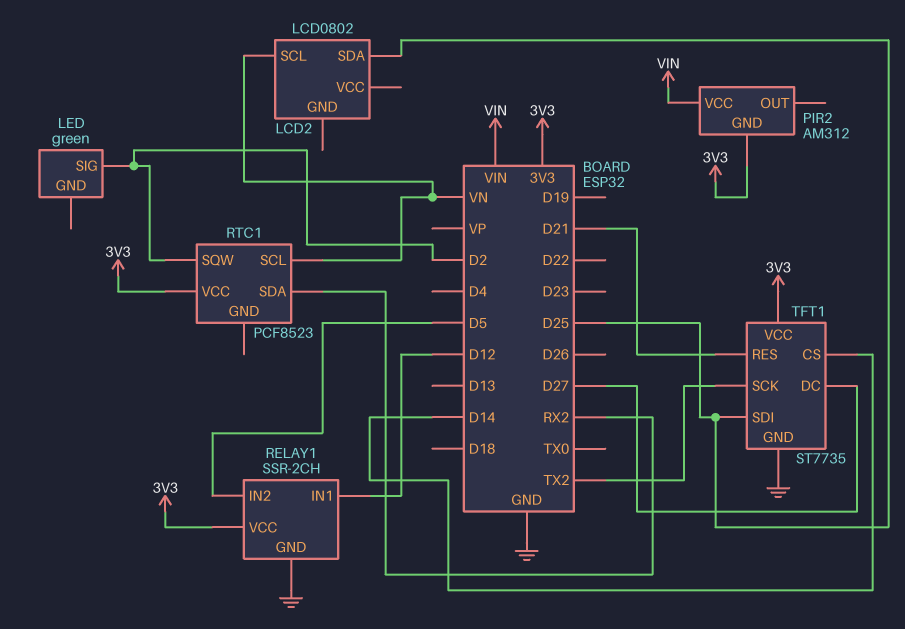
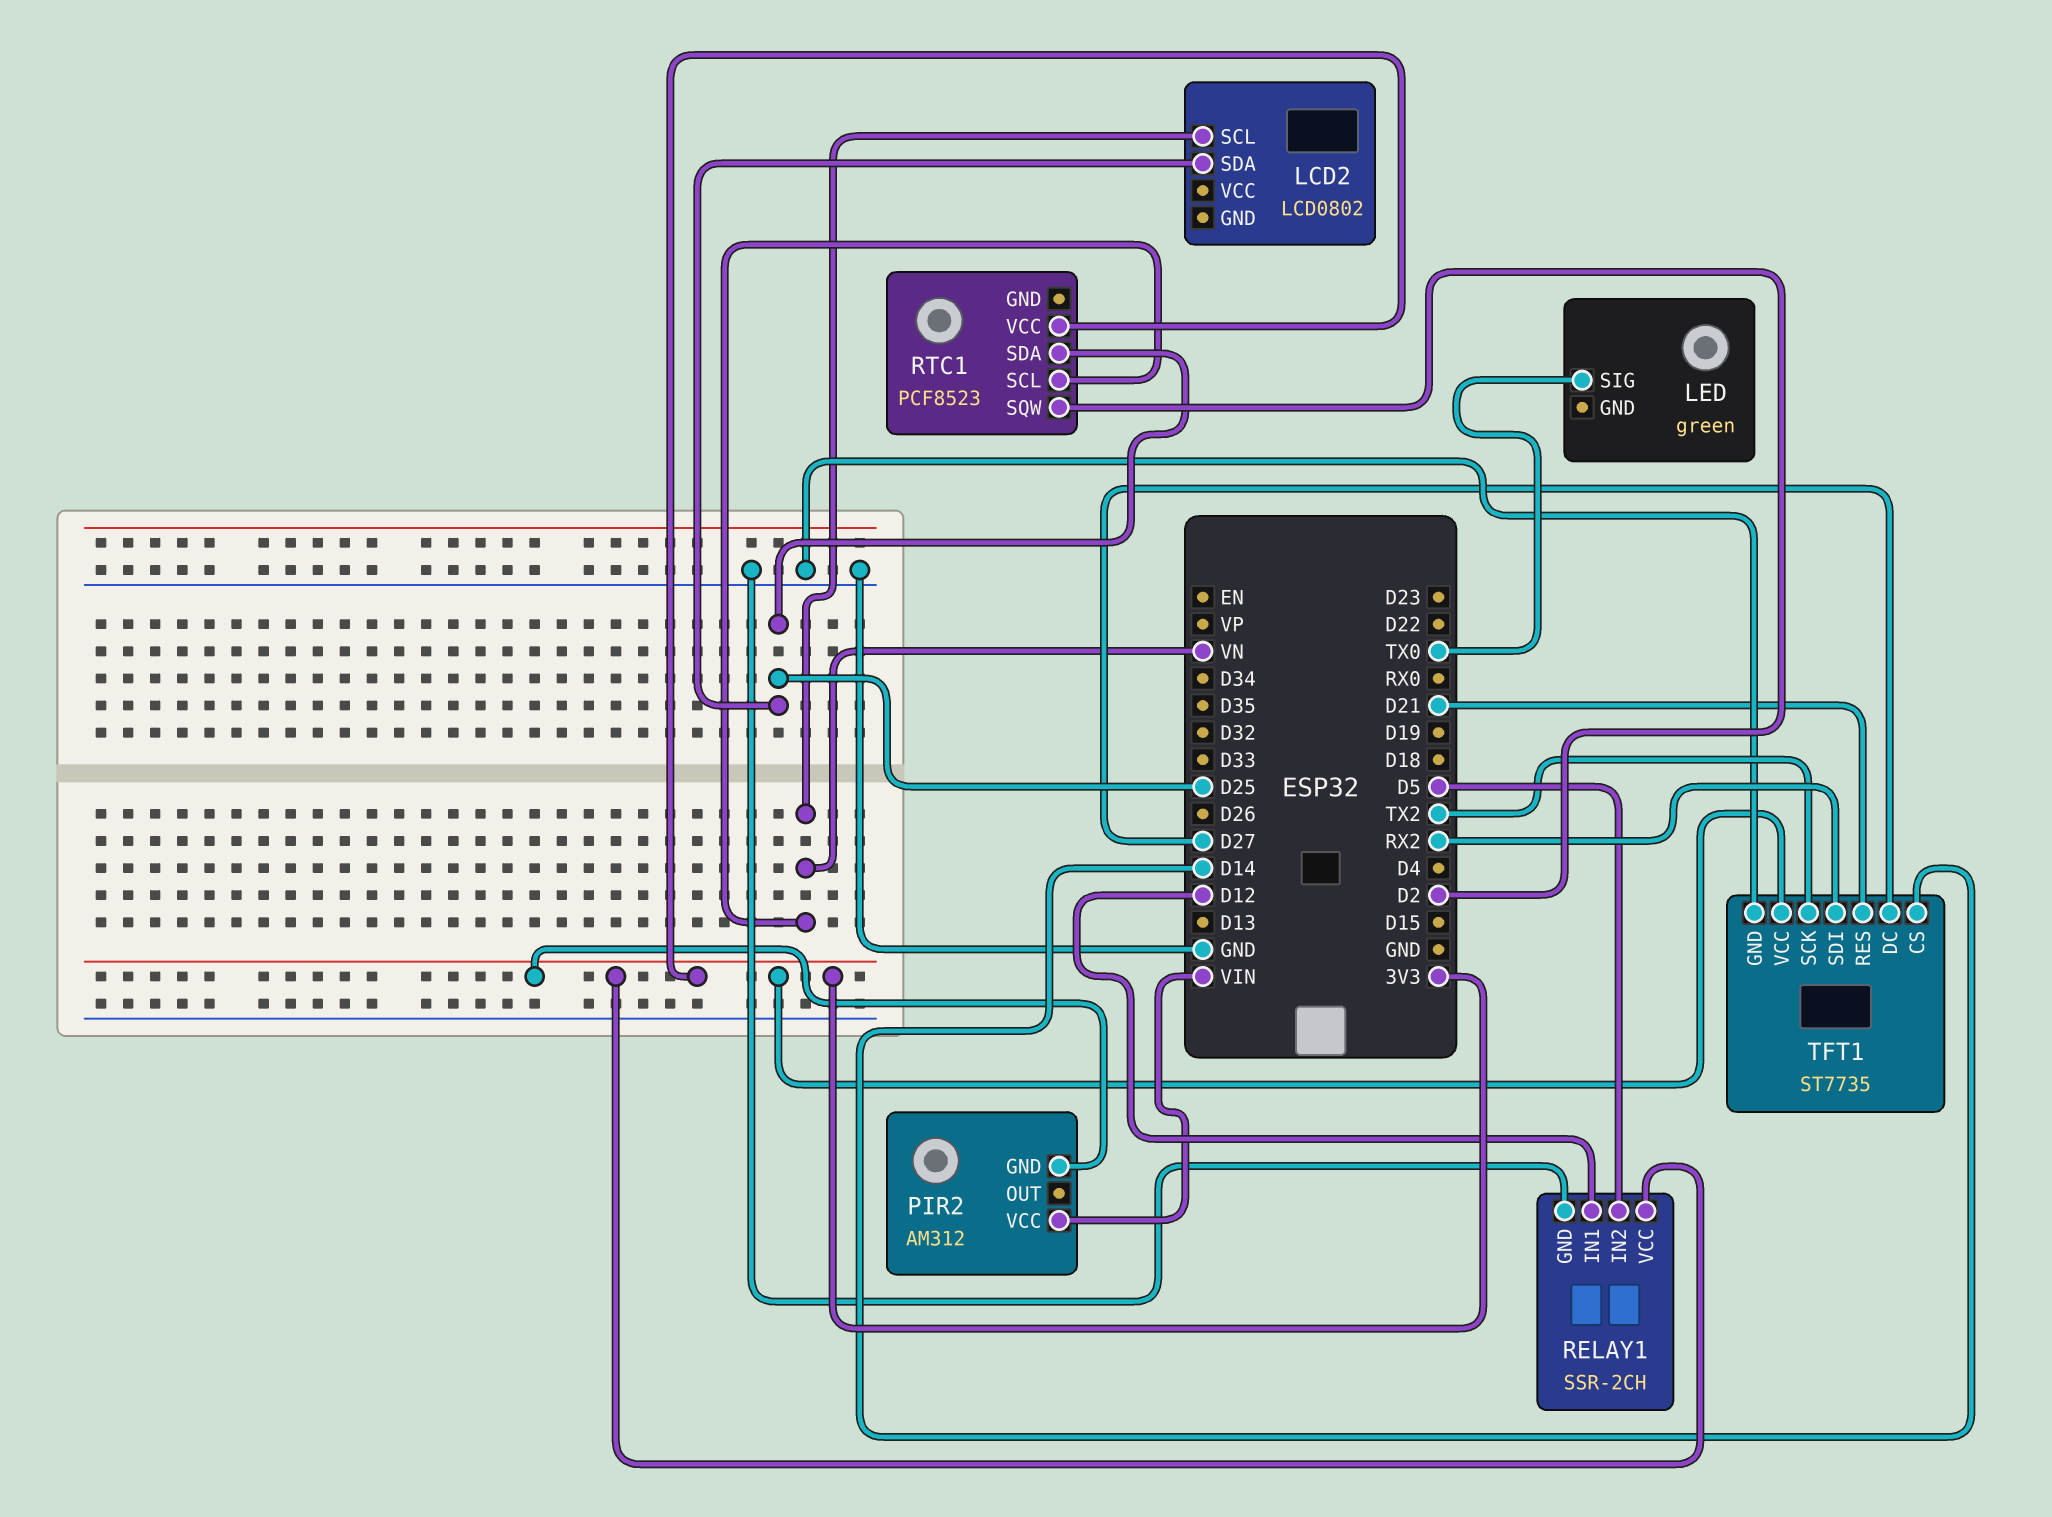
LED pin SIG: D2 -> TX0
RTC1 pin SDA: RX2 -> D25
TFT1 pin SDI: D25 -> RX2

